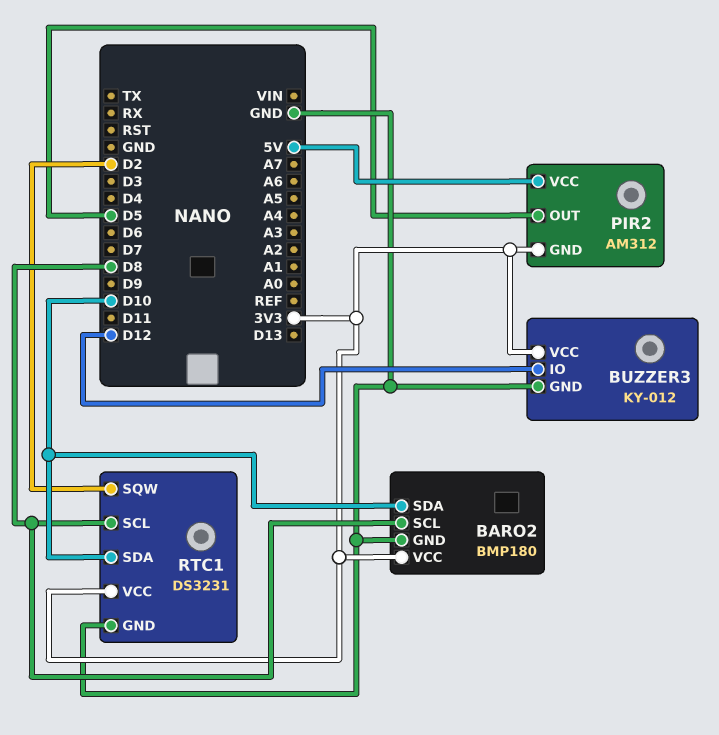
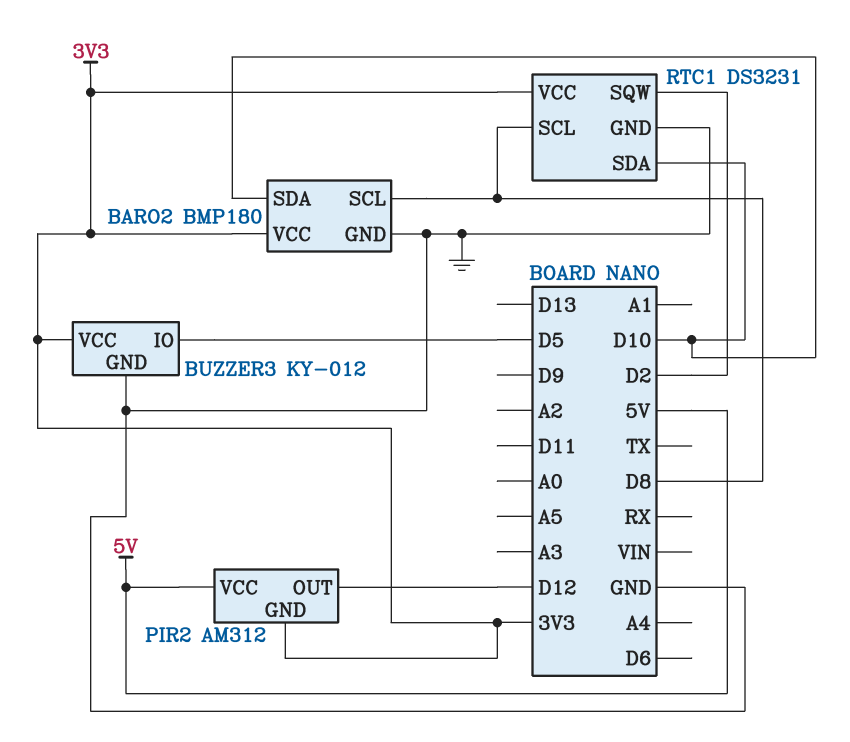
BUZZER3 pin IO: D12 -> D5
PIR2 pin OUT: D5 -> D12

